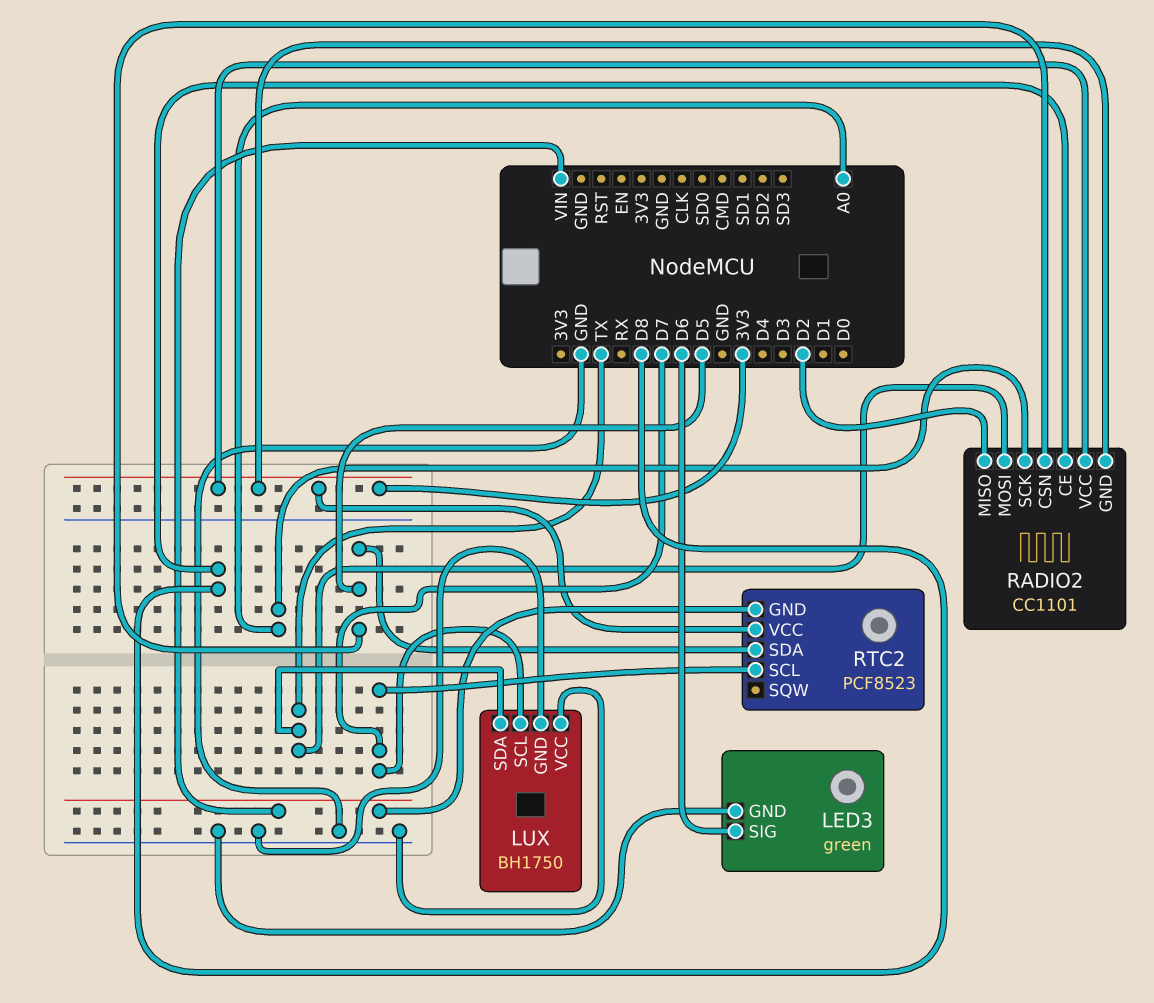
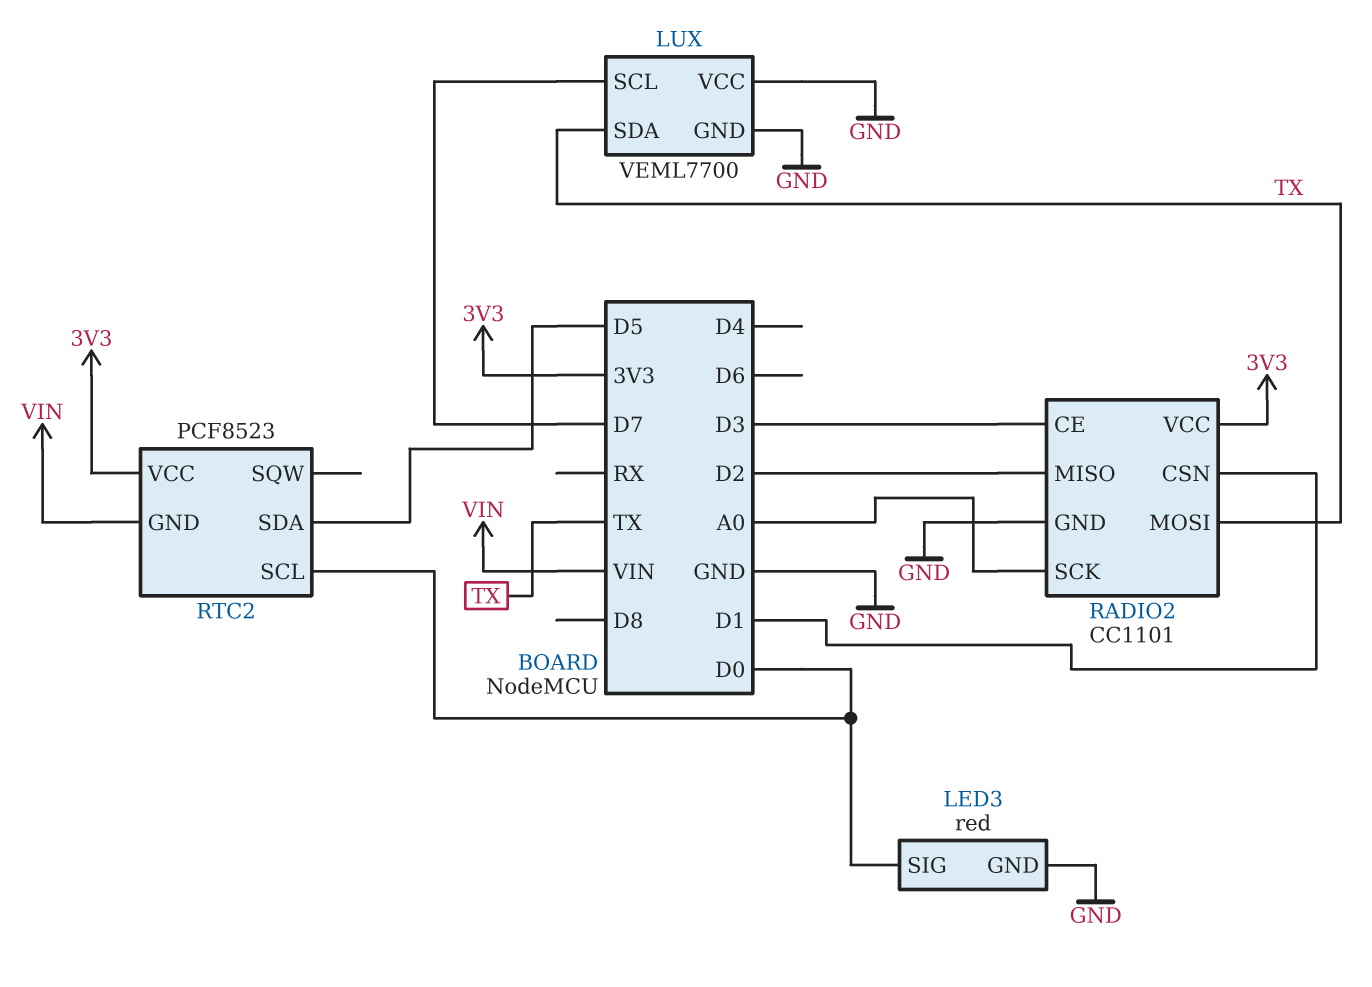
LED3: green -> red
LED3 pin SIG: D6 -> D0
LUX: BH1750 -> VEML7700
RADIO2 pin CE: D8 -> D3
RADIO2 pin CSN: D5 -> D1
RADIO2 pin GND: 3V3 -> GND
RTC2 pin SCL: D7 -> D0

